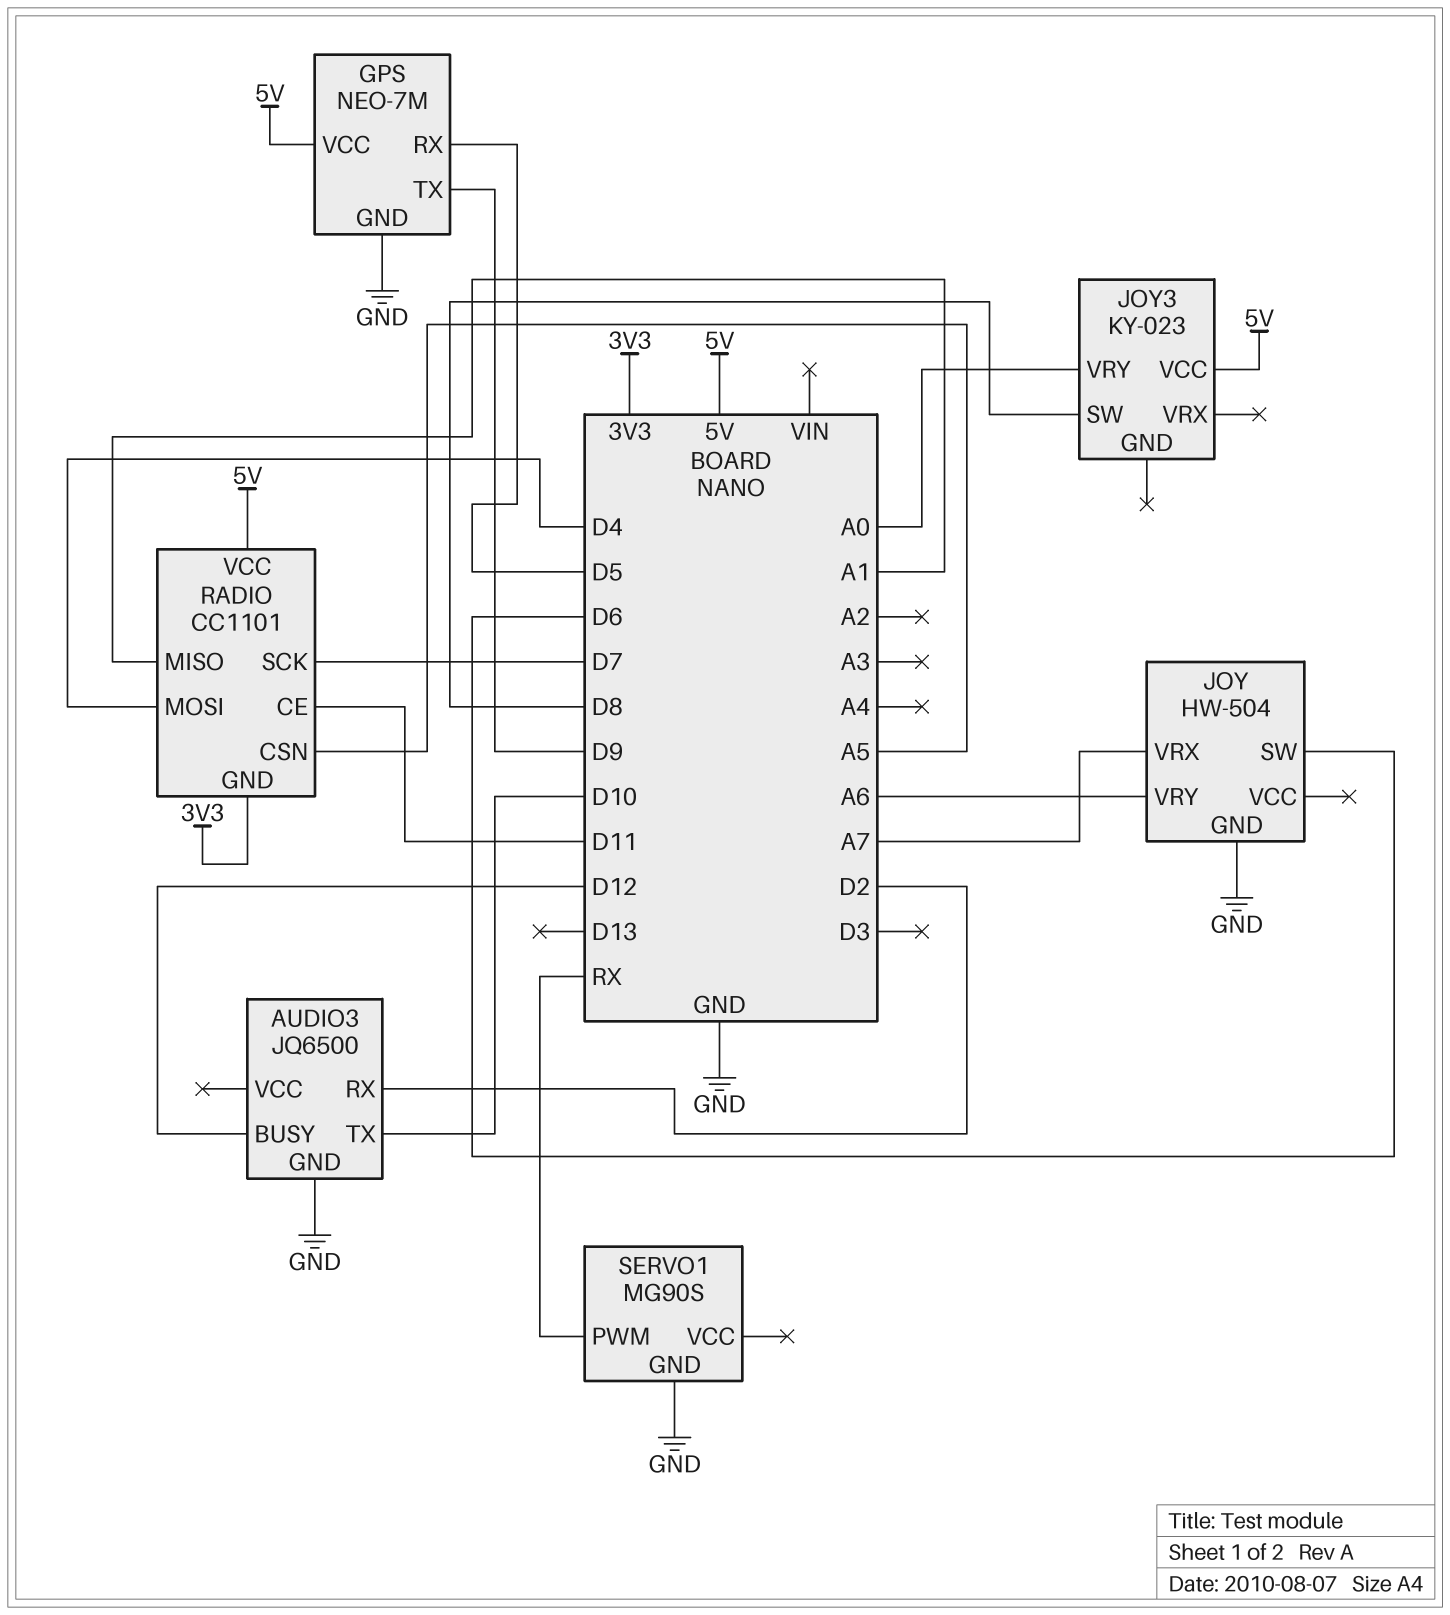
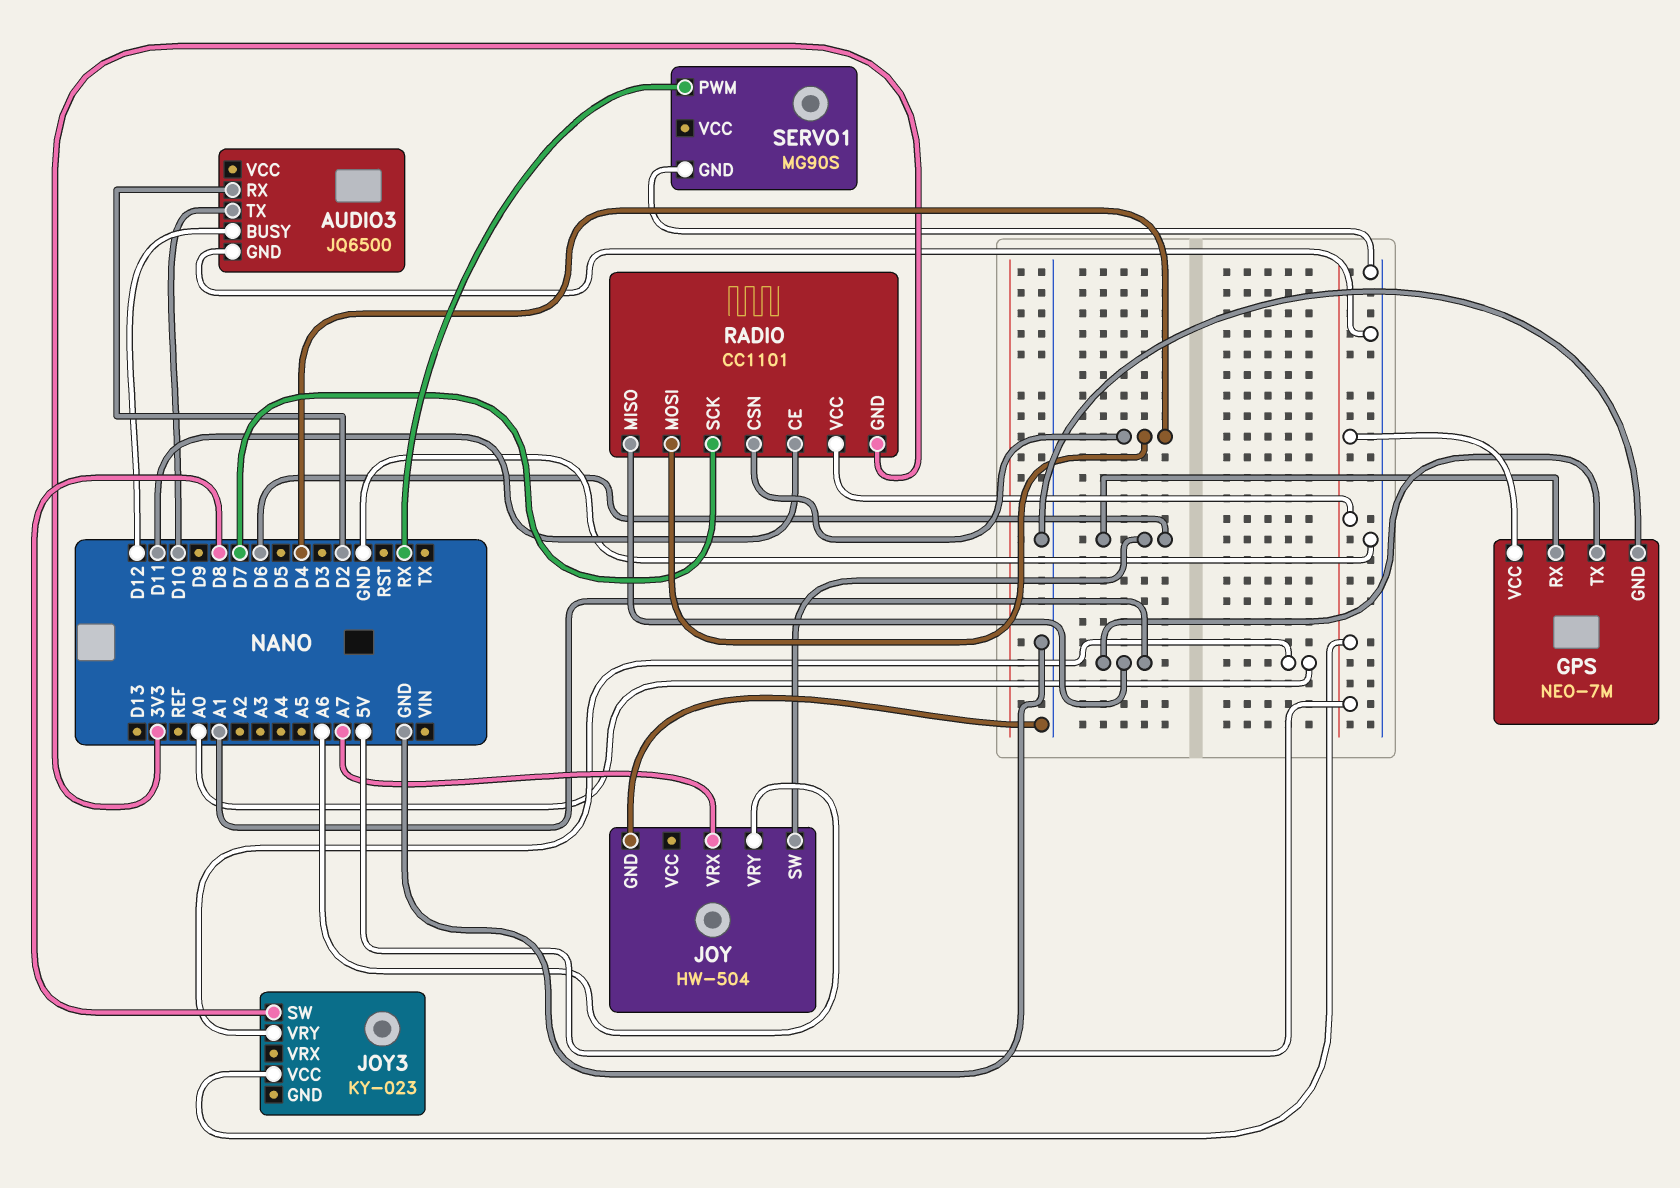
GPS pin RX: D5 -> D6
GPS pin TX: D9 -> A1
RADIO pin CSN: A5 -> D4

